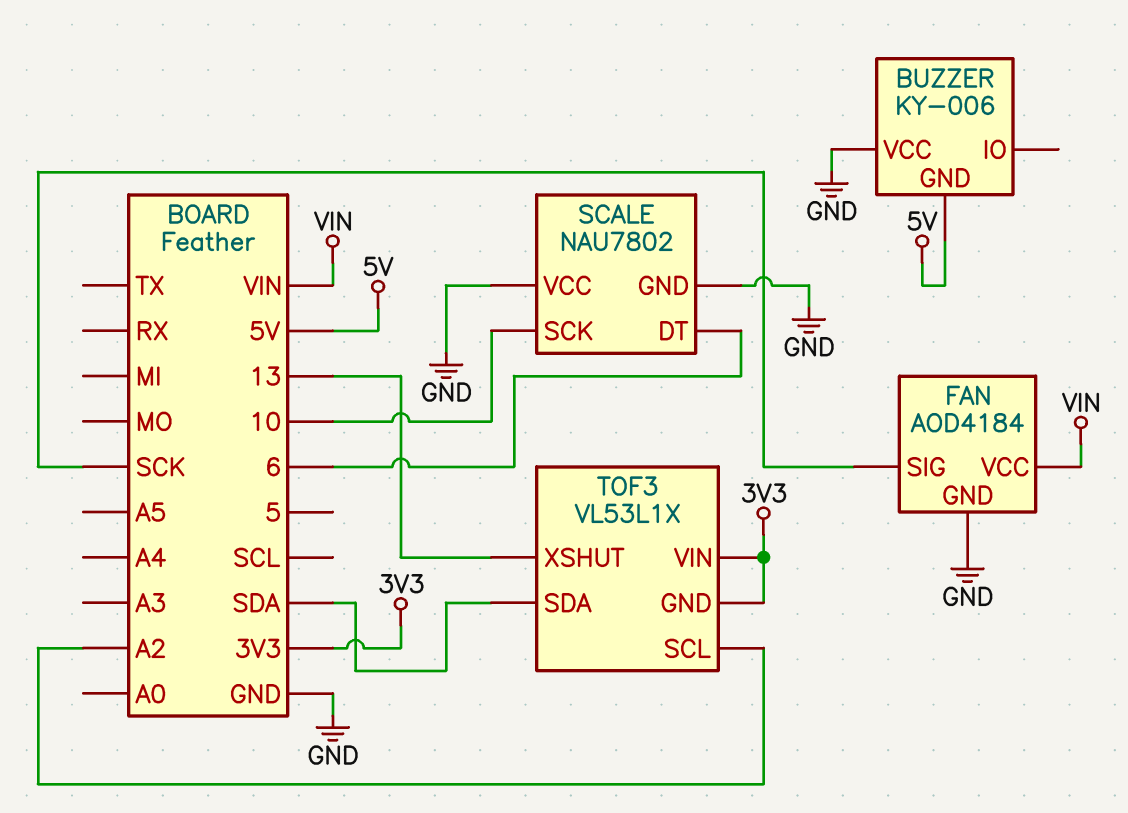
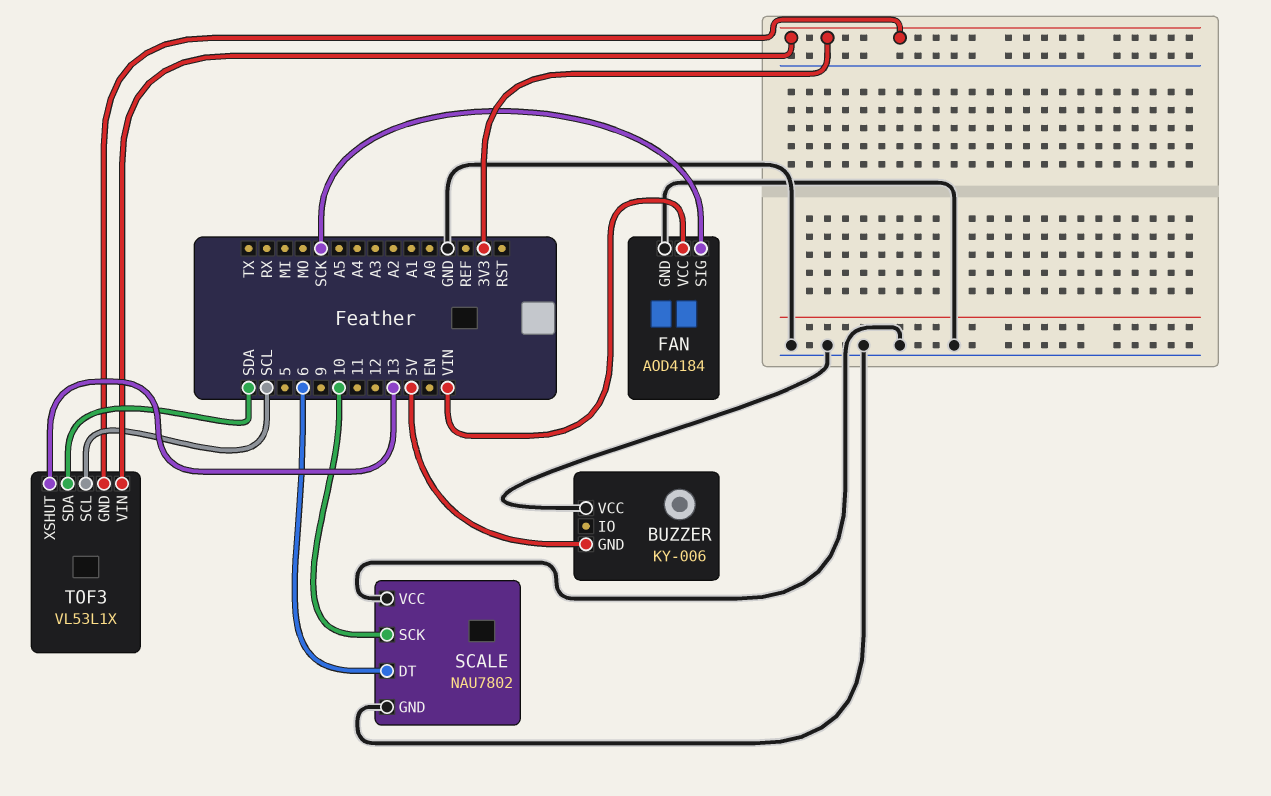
TOF3 pin SCL: A2 -> SCL

